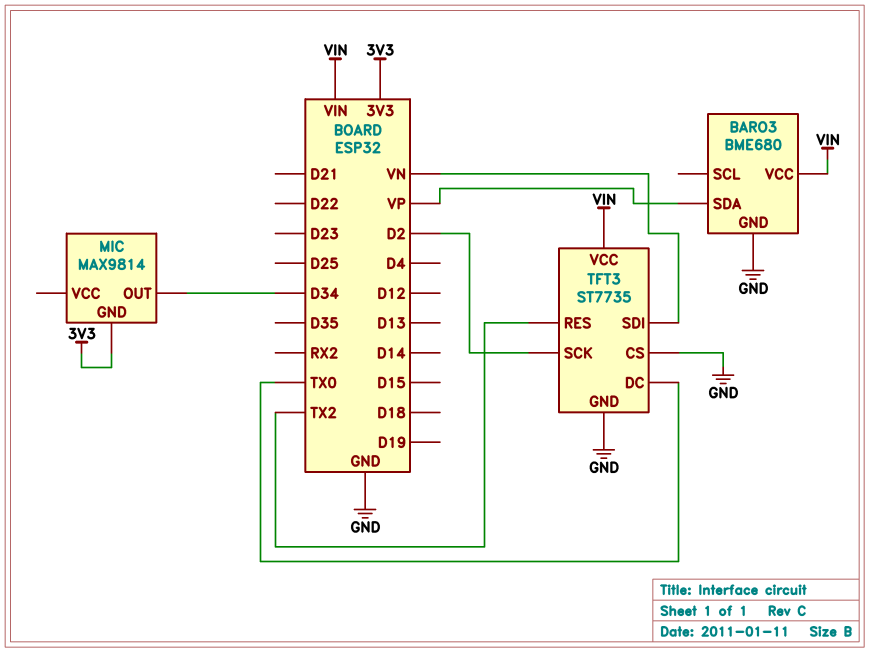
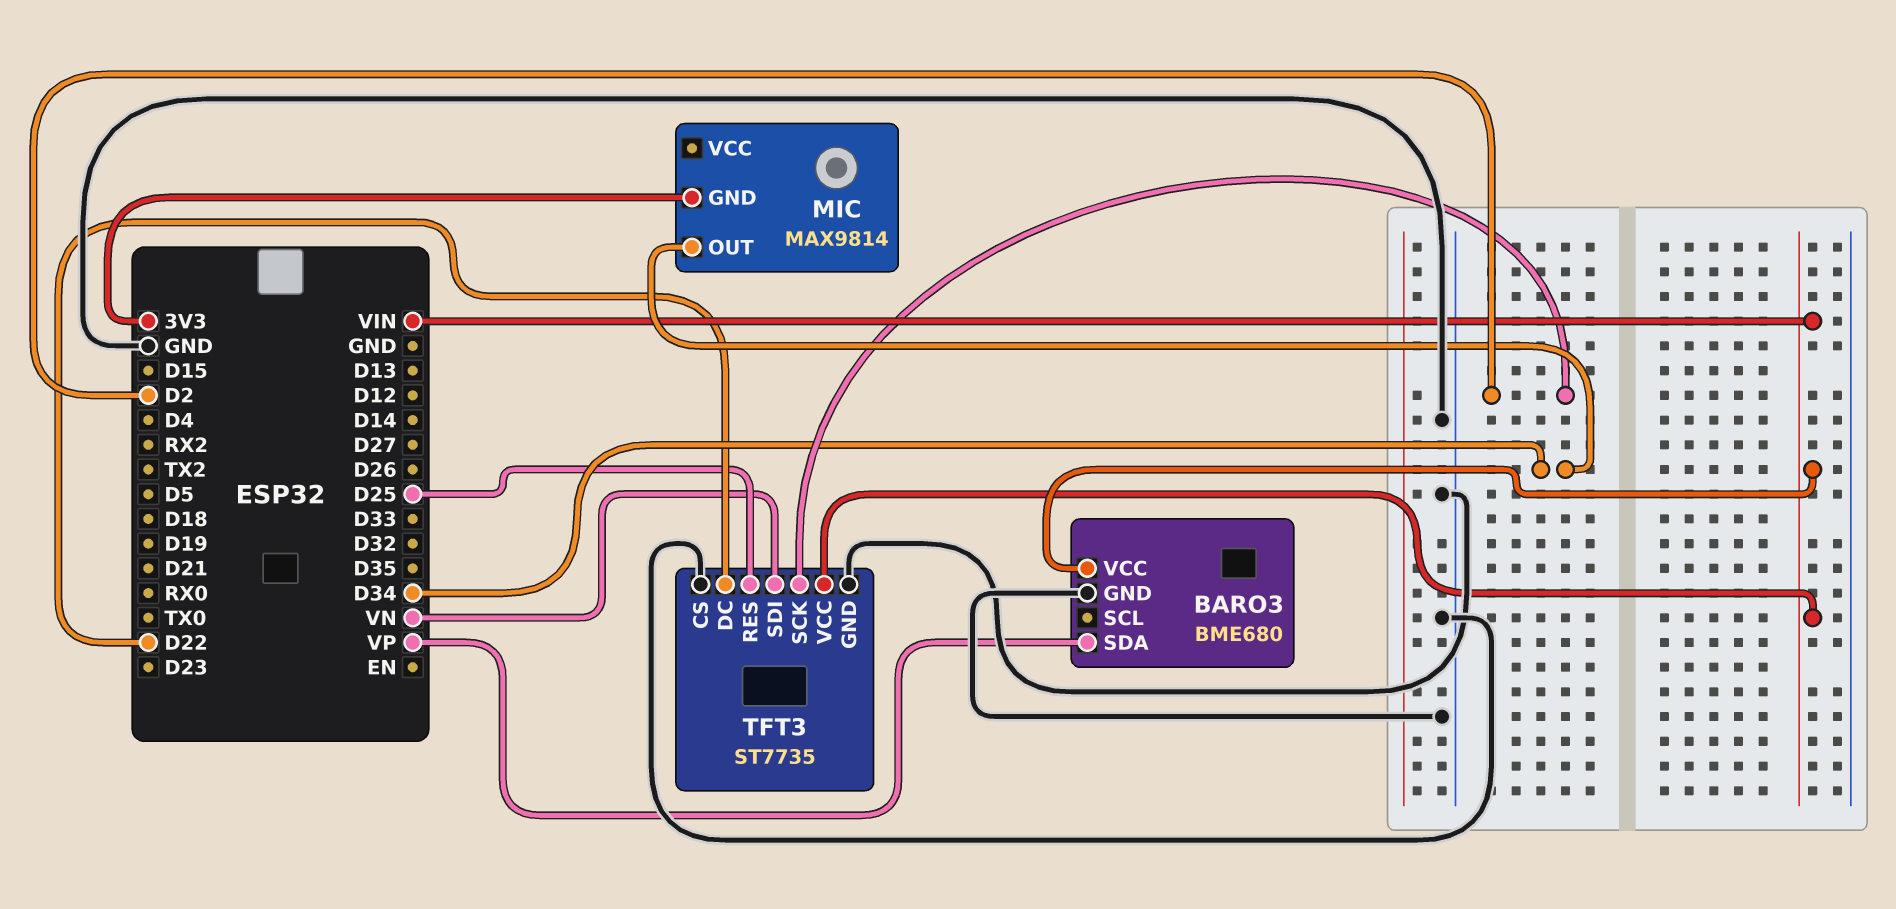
TFT3 pin DC: TX0 -> D22
TFT3 pin RES: TX2 -> D25

